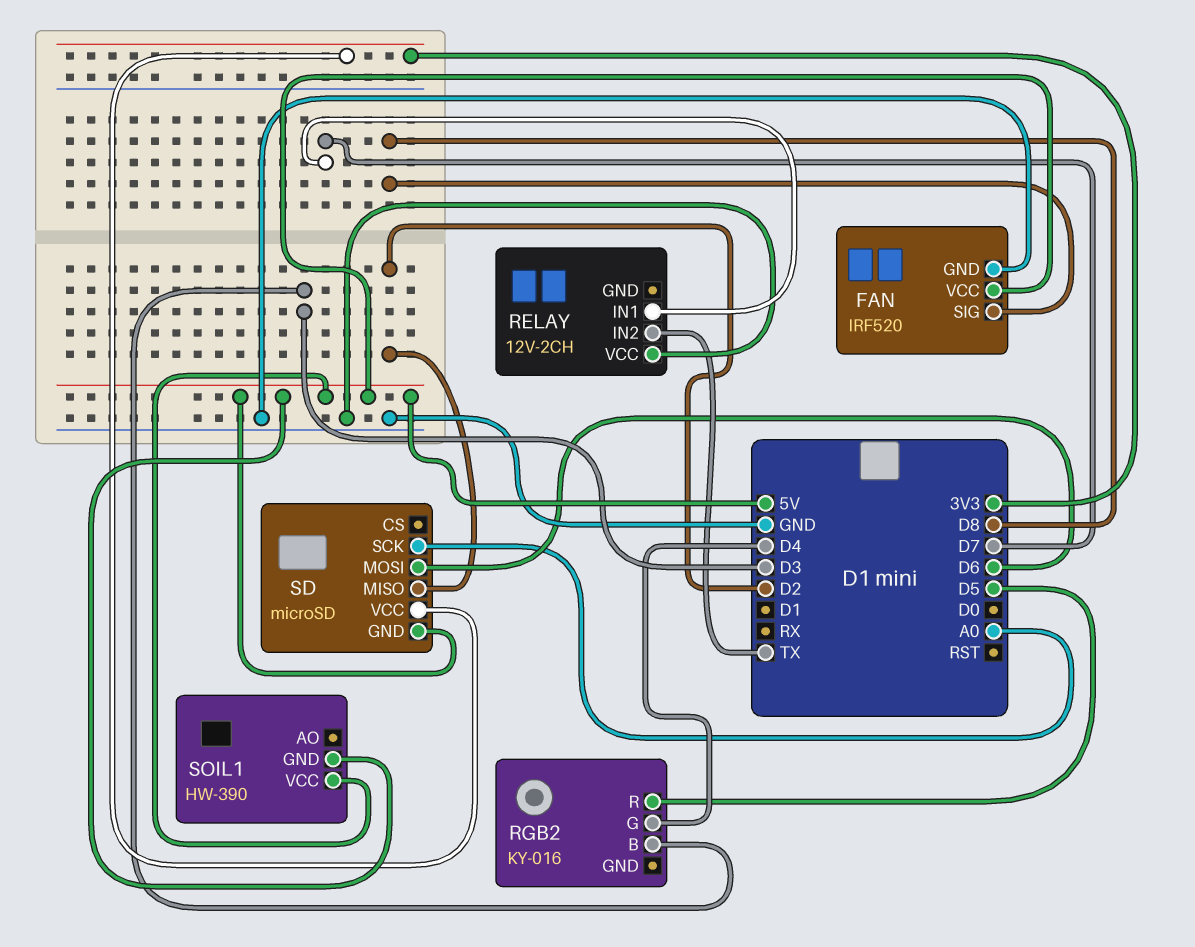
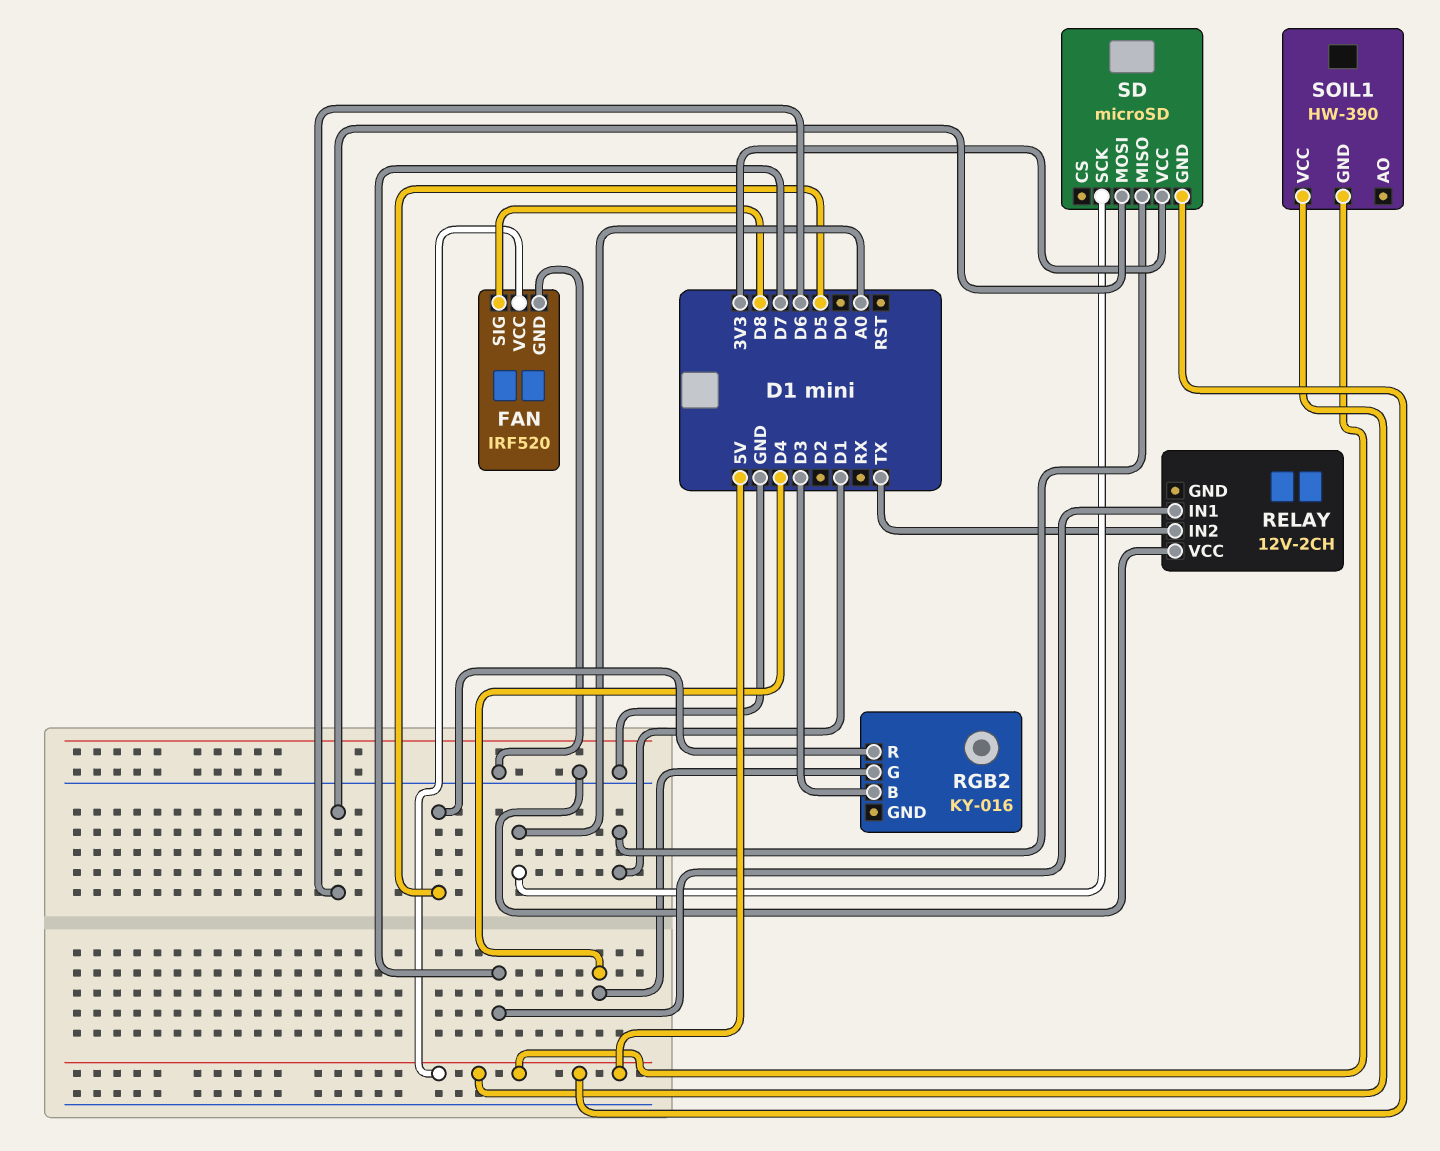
SD pin MISO: D2 -> D1

